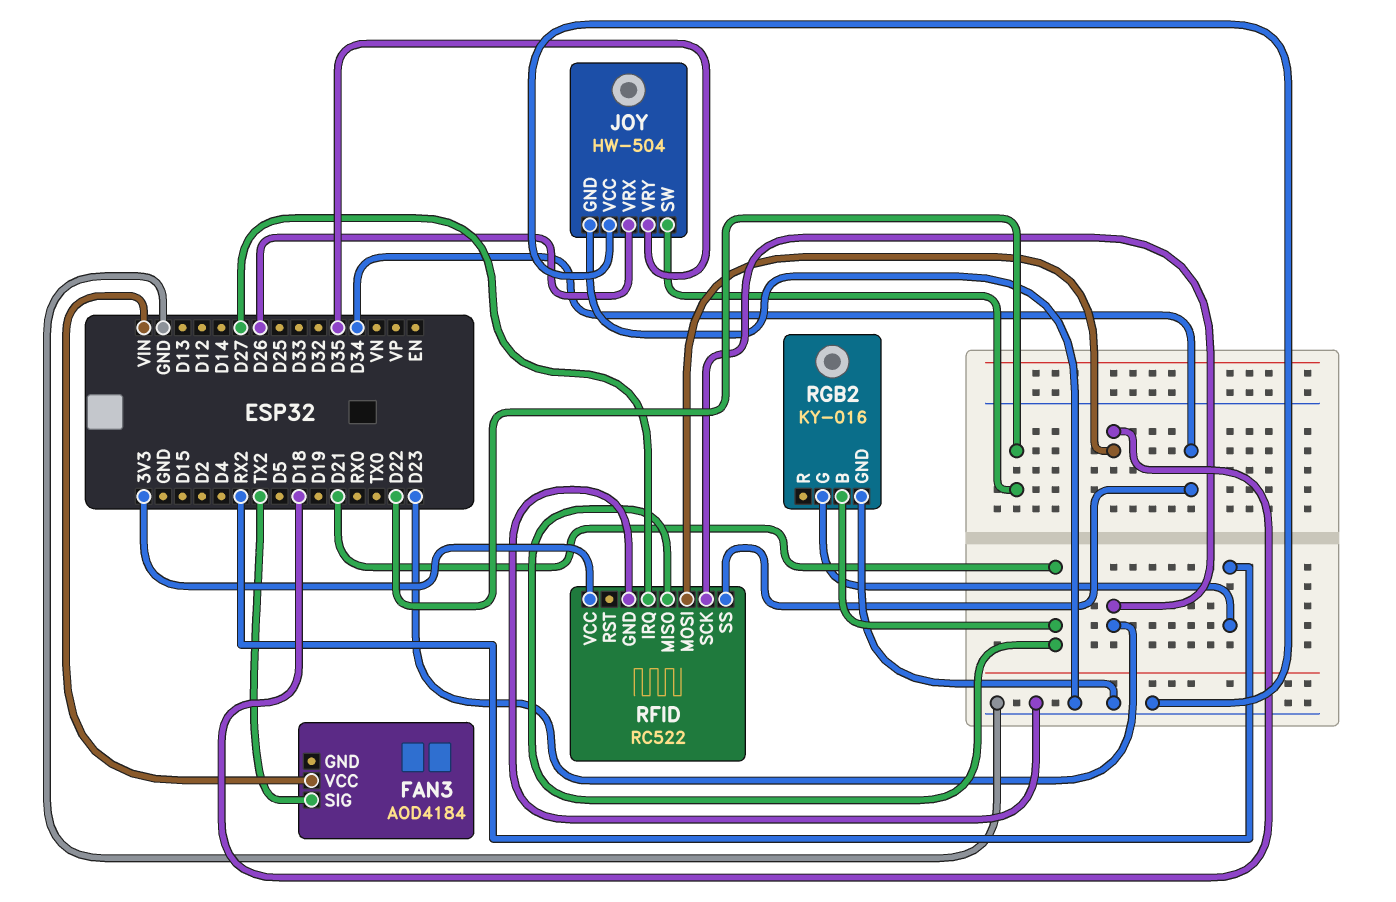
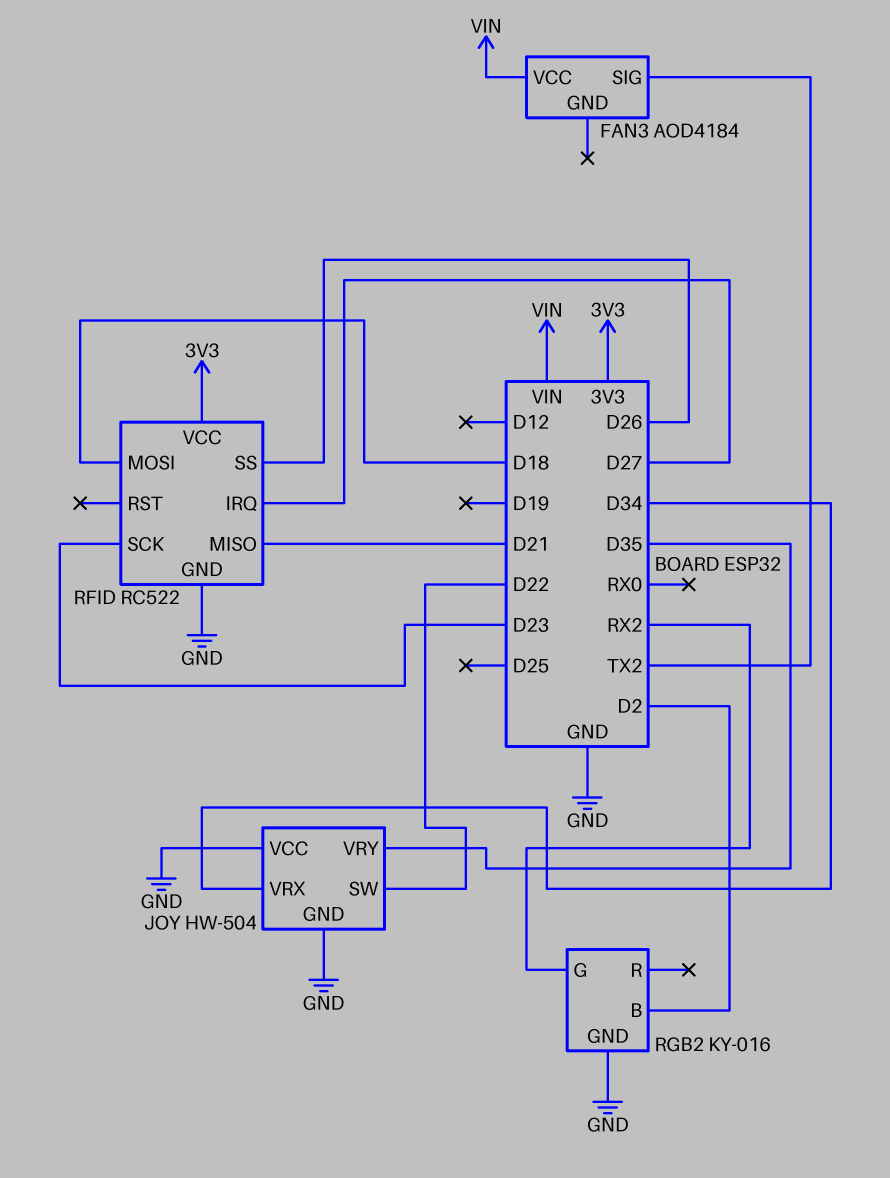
JOY pin VRX: D26 -> D34
RFID pin SS: D34 -> D26
RGB2 pin B: D21 -> D2

